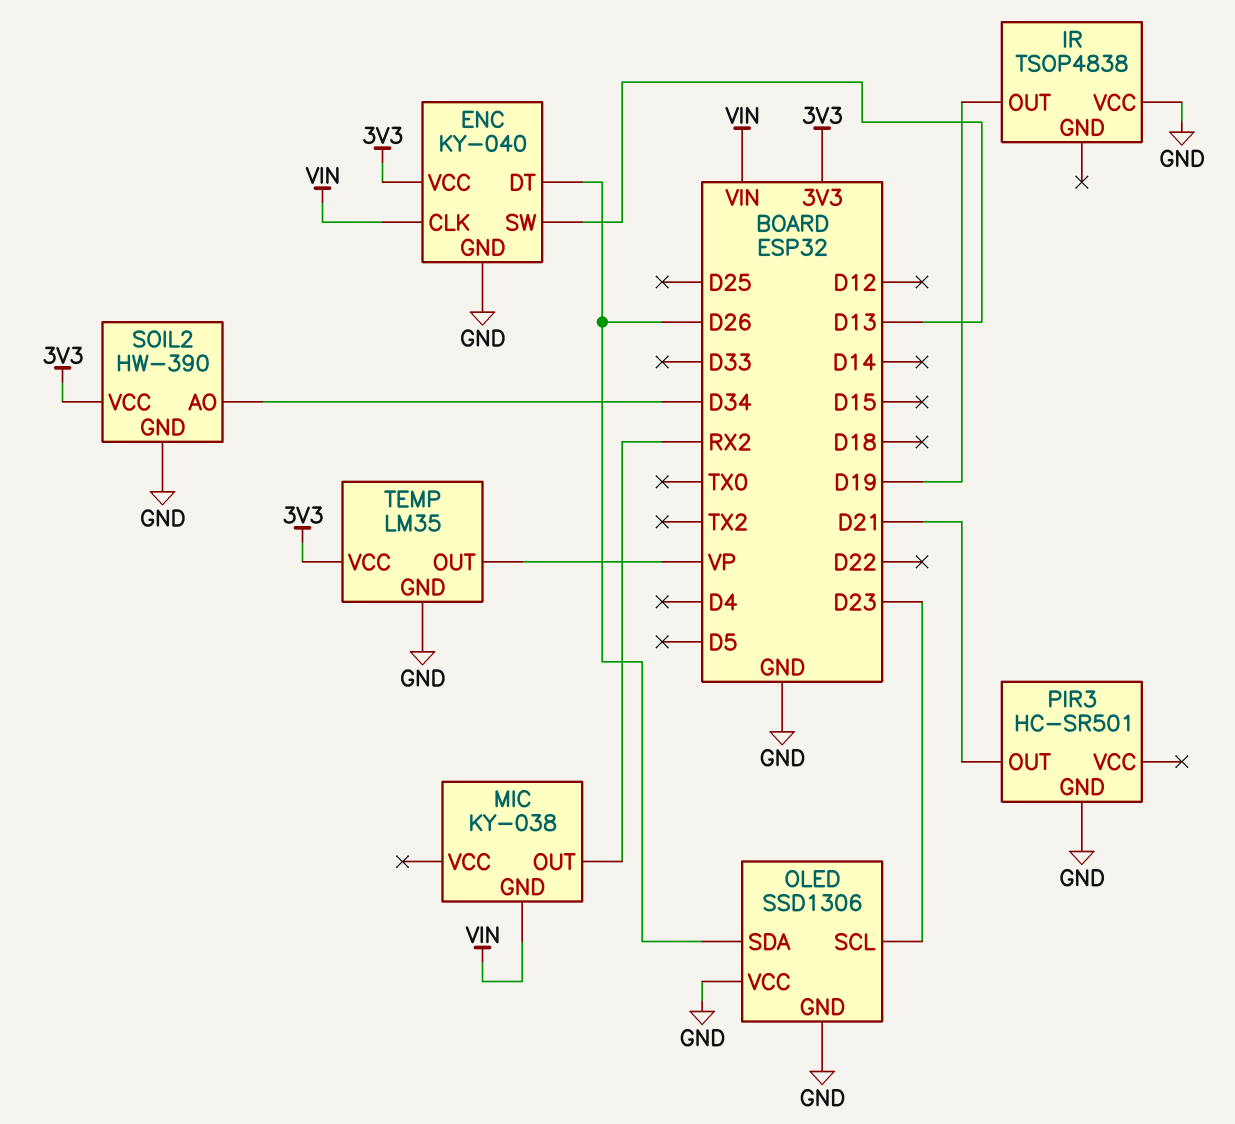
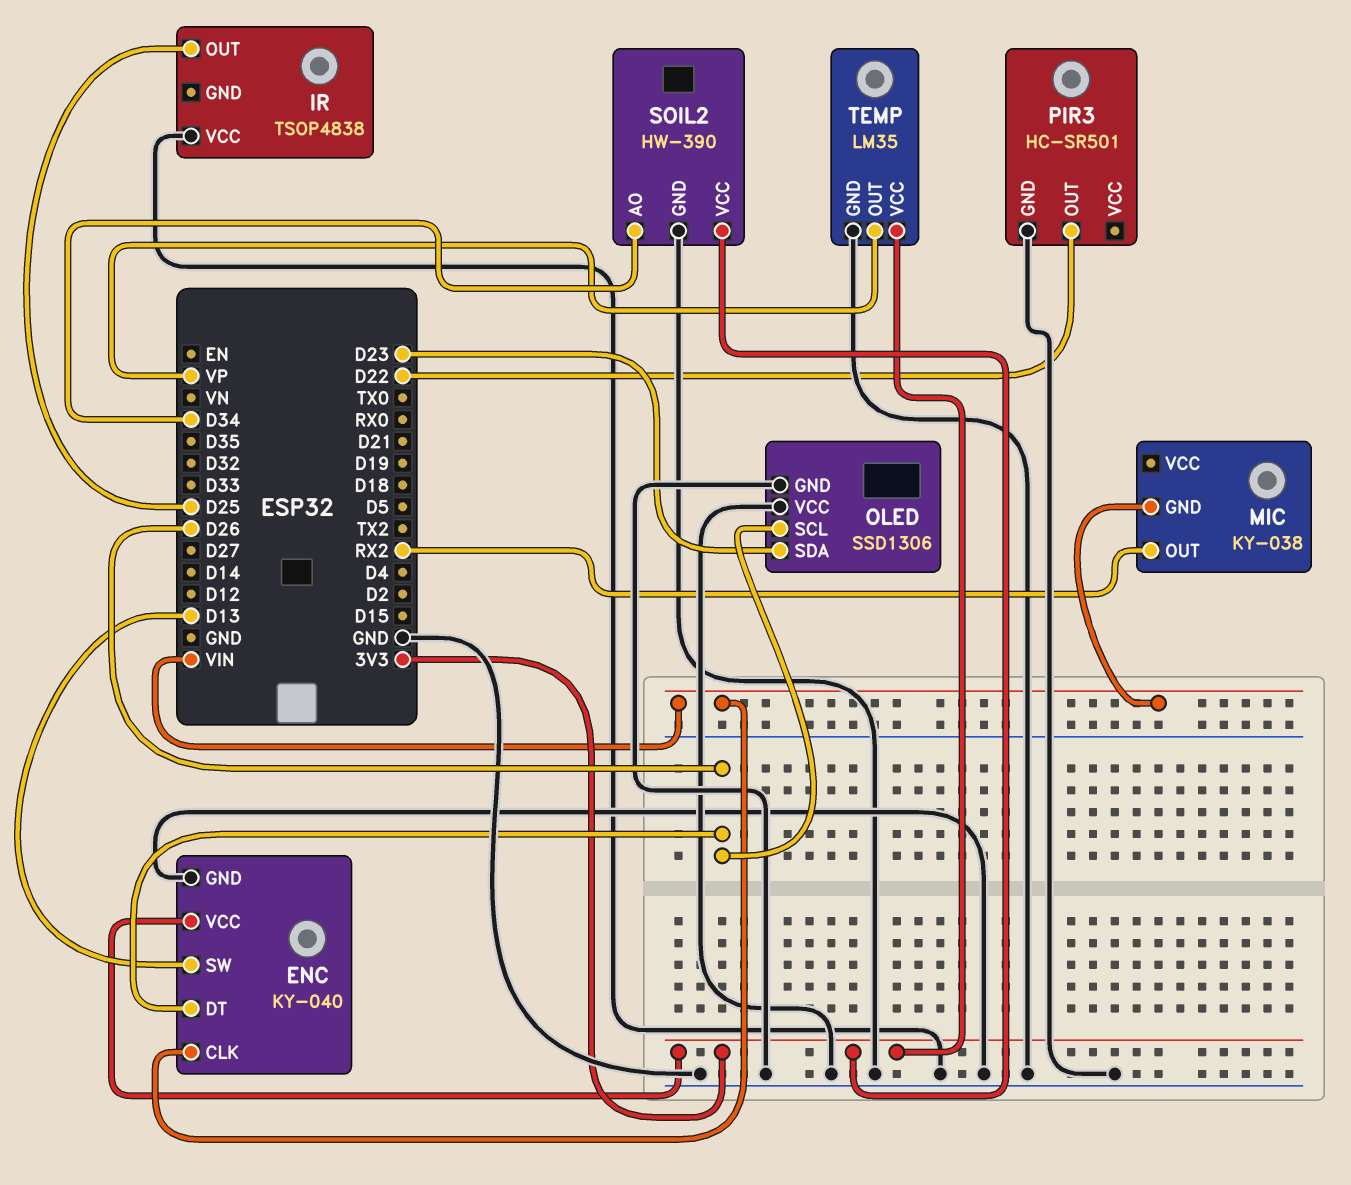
IR pin OUT: D19 -> D25
OLED pin SCL: D23 -> D26
OLED pin SDA: D26 -> D23
PIR3 pin OUT: D21 -> D22

